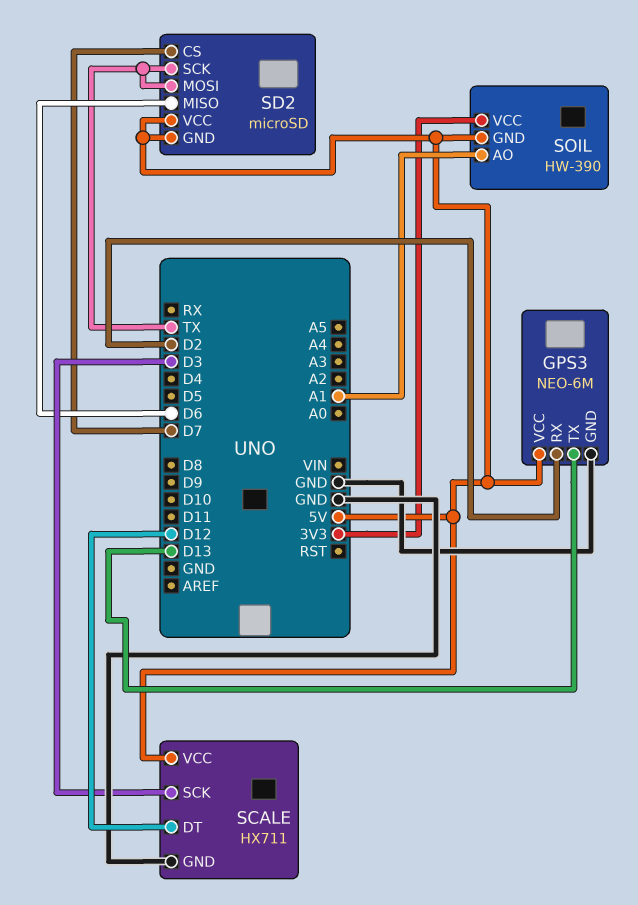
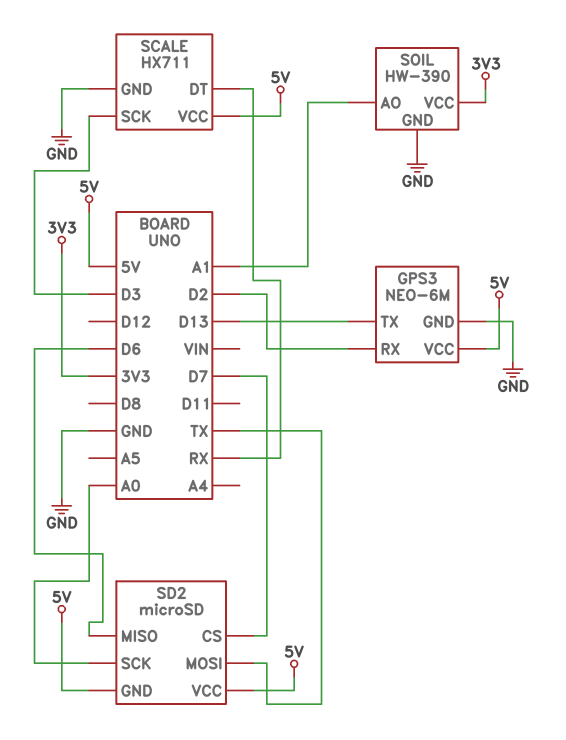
SCALE pin DT: D12 -> RX
SD2 pin SCK: TX -> A0
SOIL pin GND: 5V -> GND

